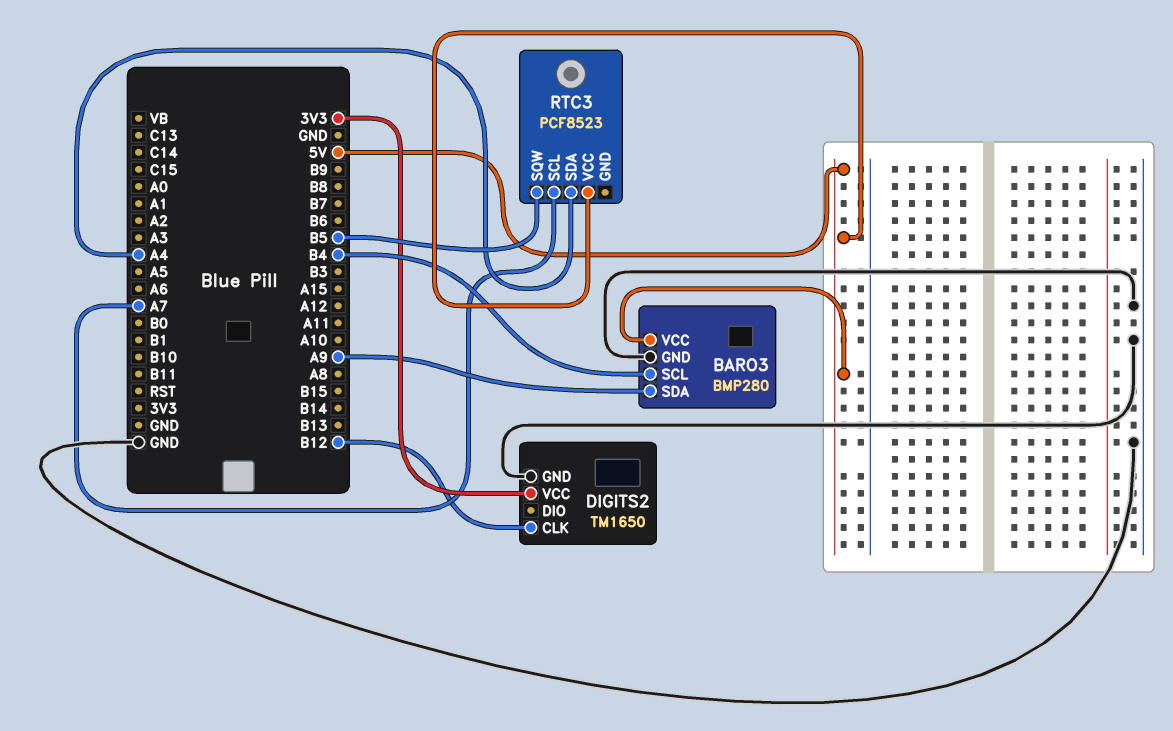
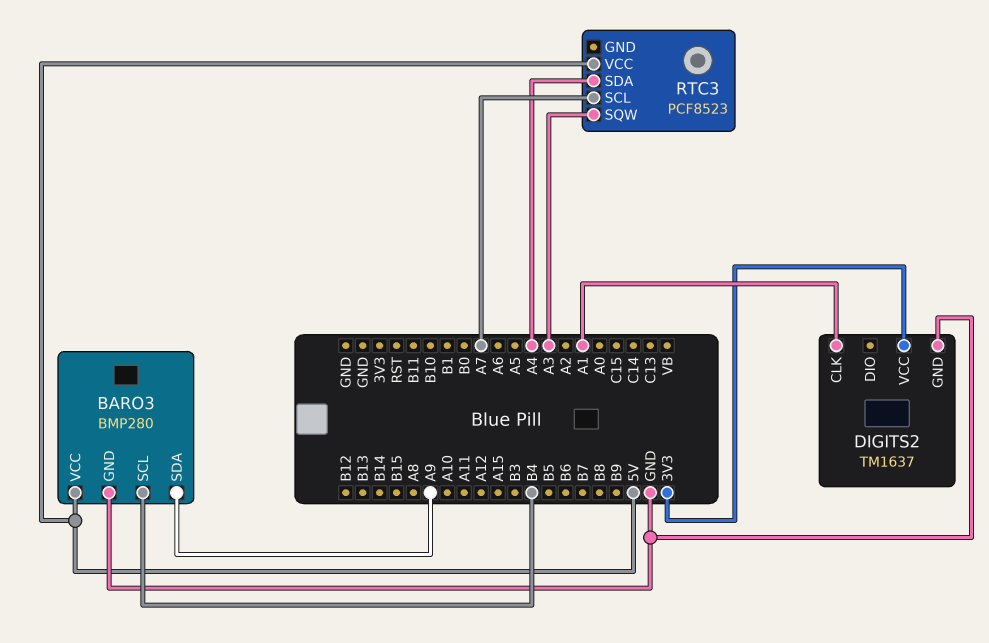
DIGITS2: TM1650 -> TM1637
DIGITS2 pin CLK: B12 -> A1
RTC3 pin SQW: B5 -> A3

